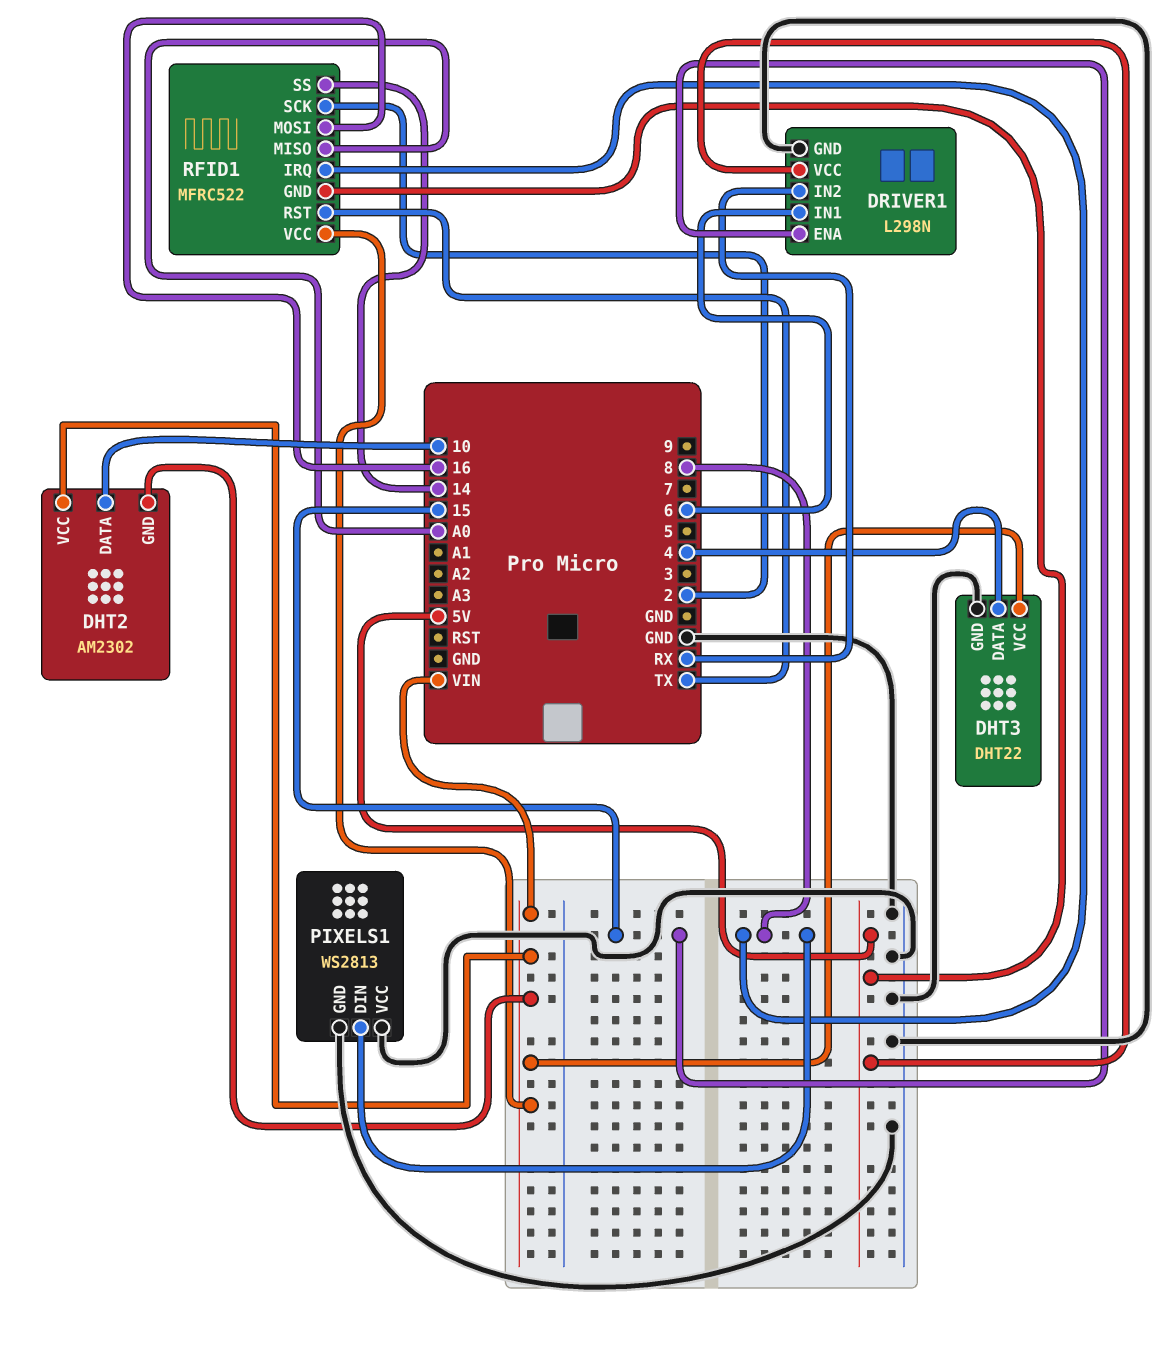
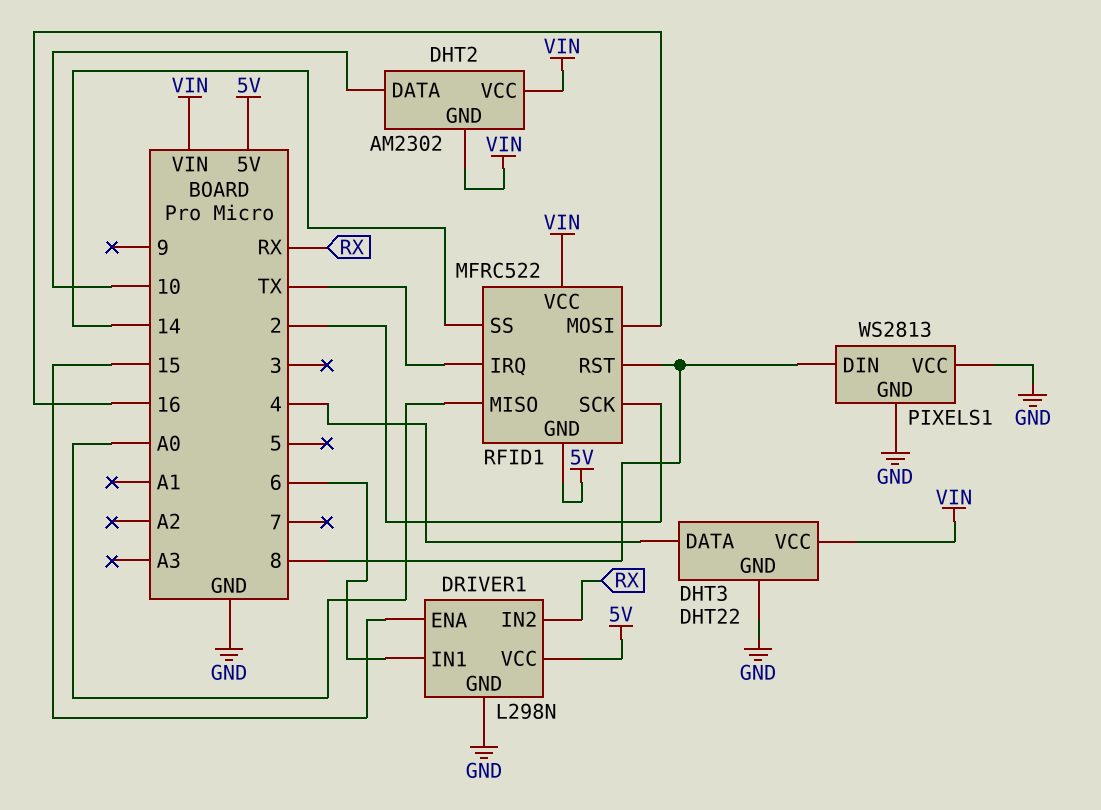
RFID1 pin IRQ: 8 -> TX
RFID1 pin RST: TX -> 8

